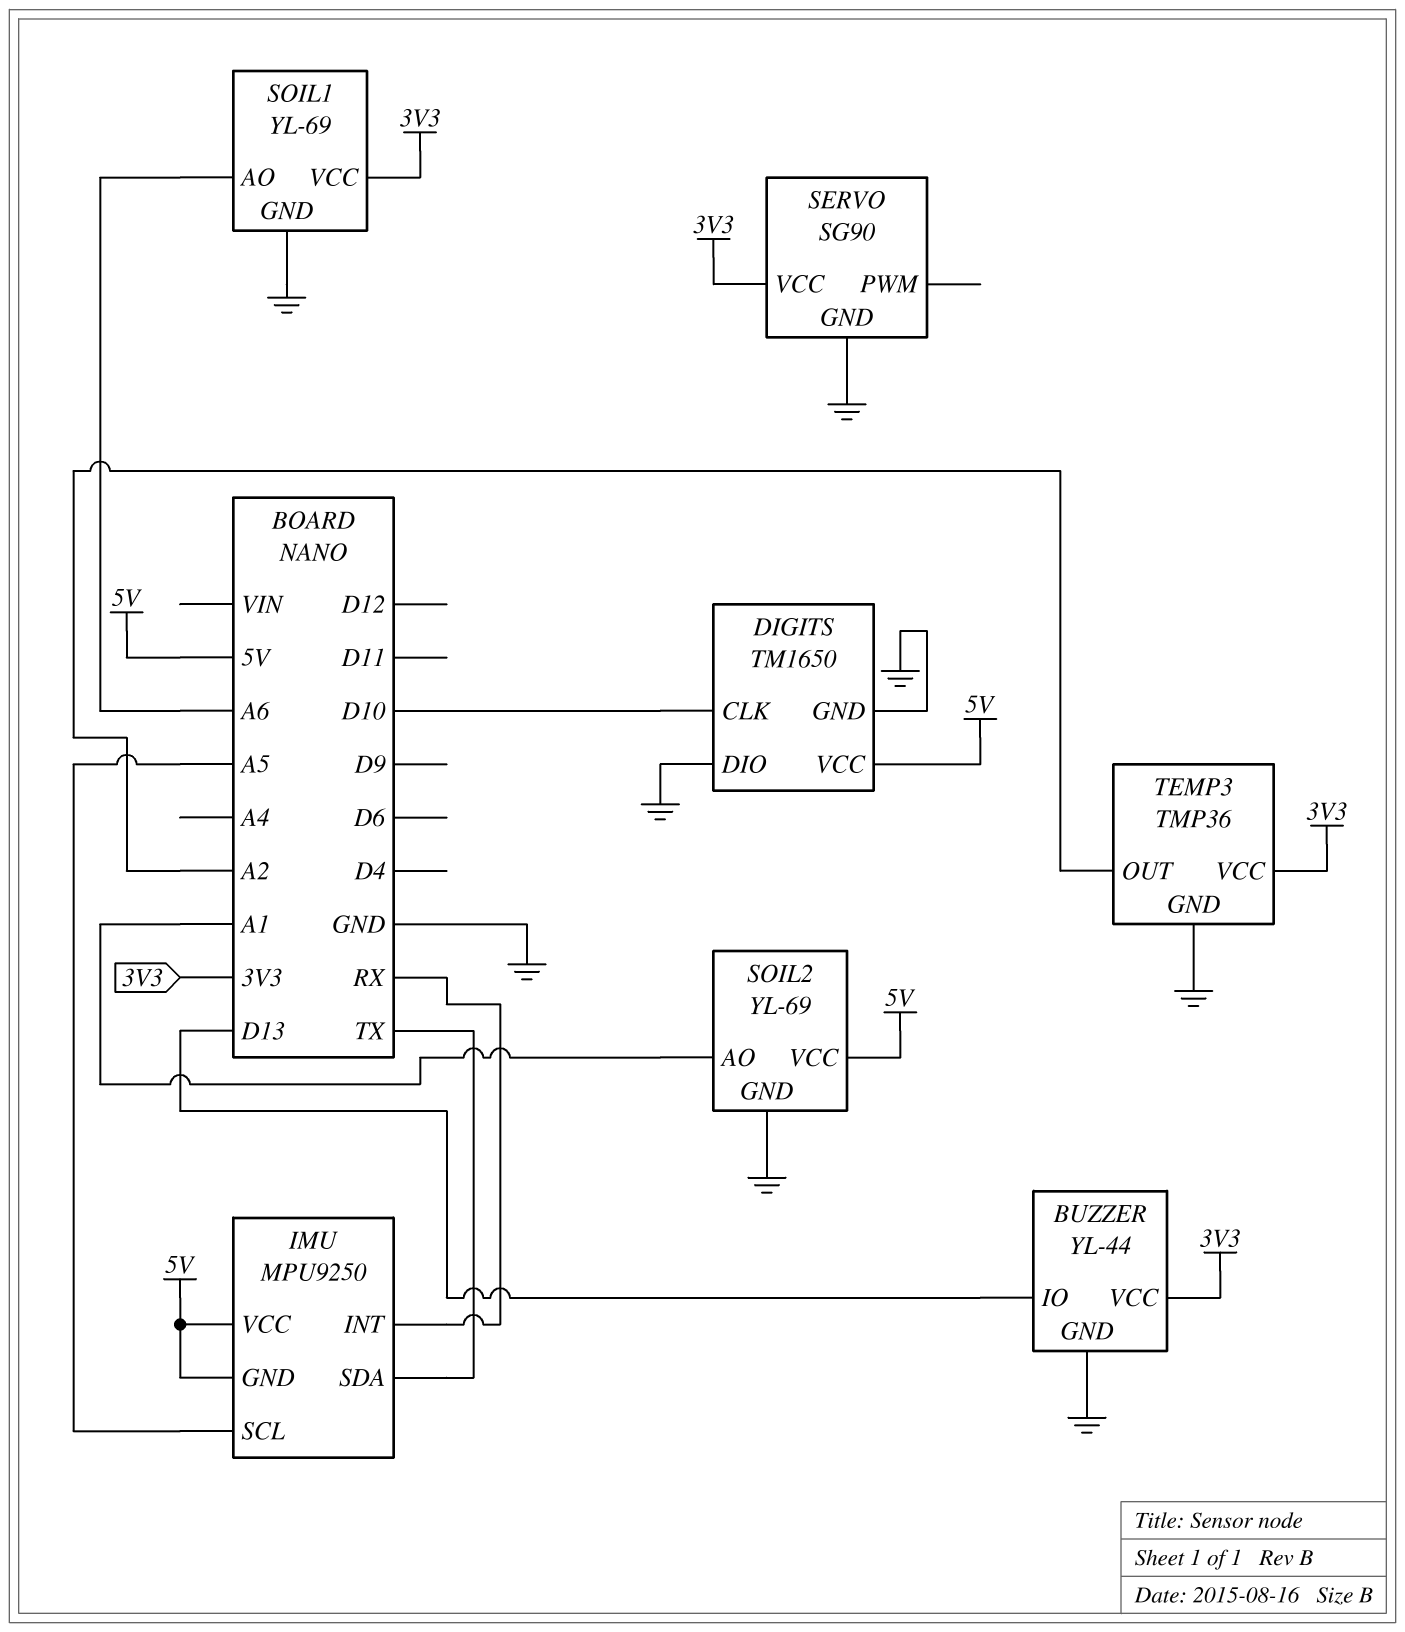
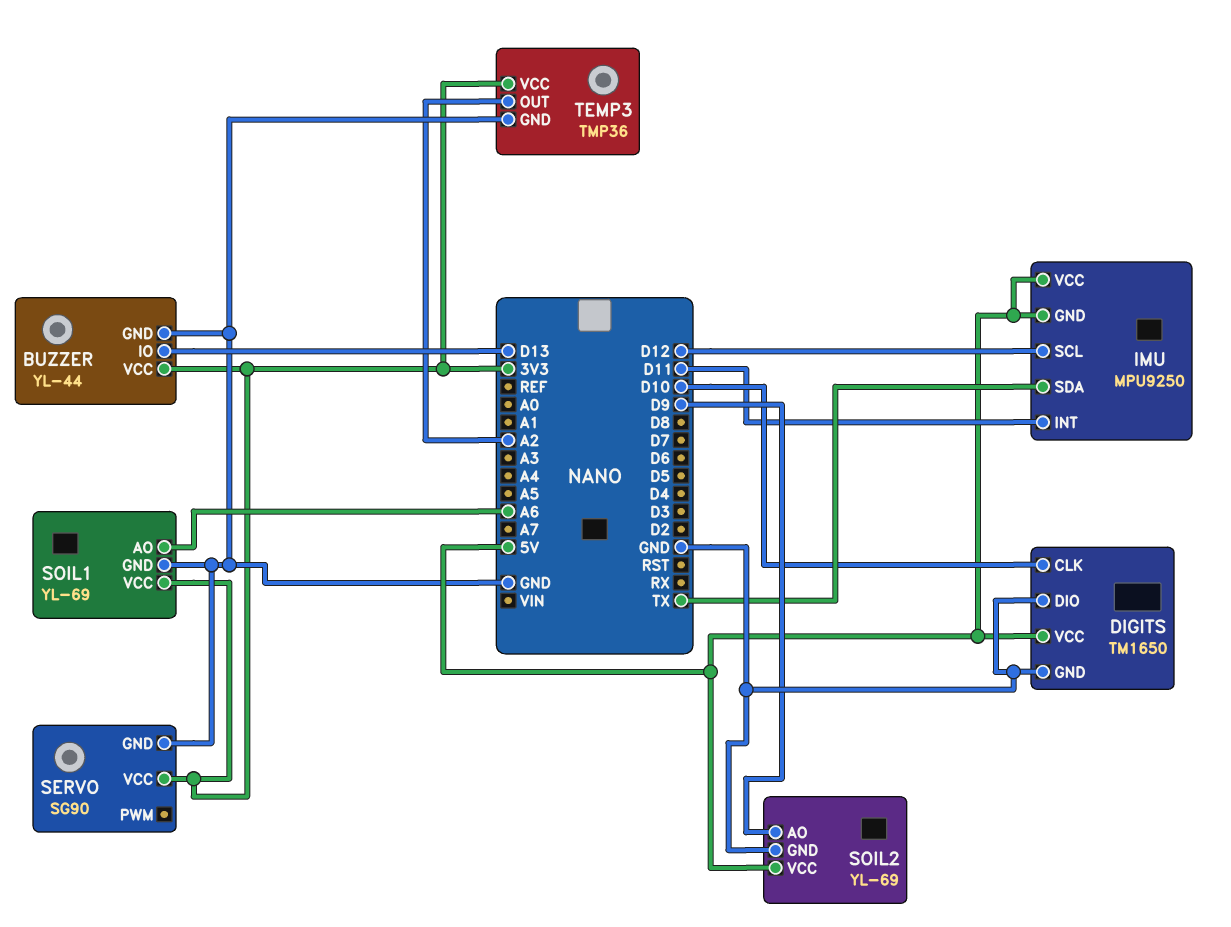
IMU pin INT: RX -> D11
IMU pin SCL: A5 -> D12
SOIL2 pin AO: A1 -> D9

